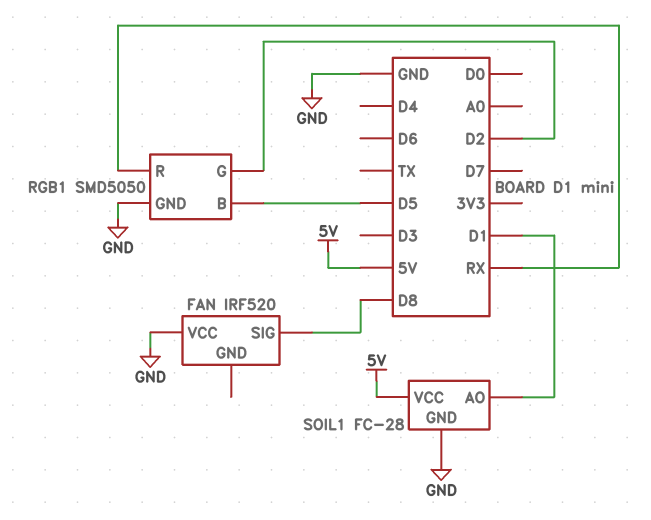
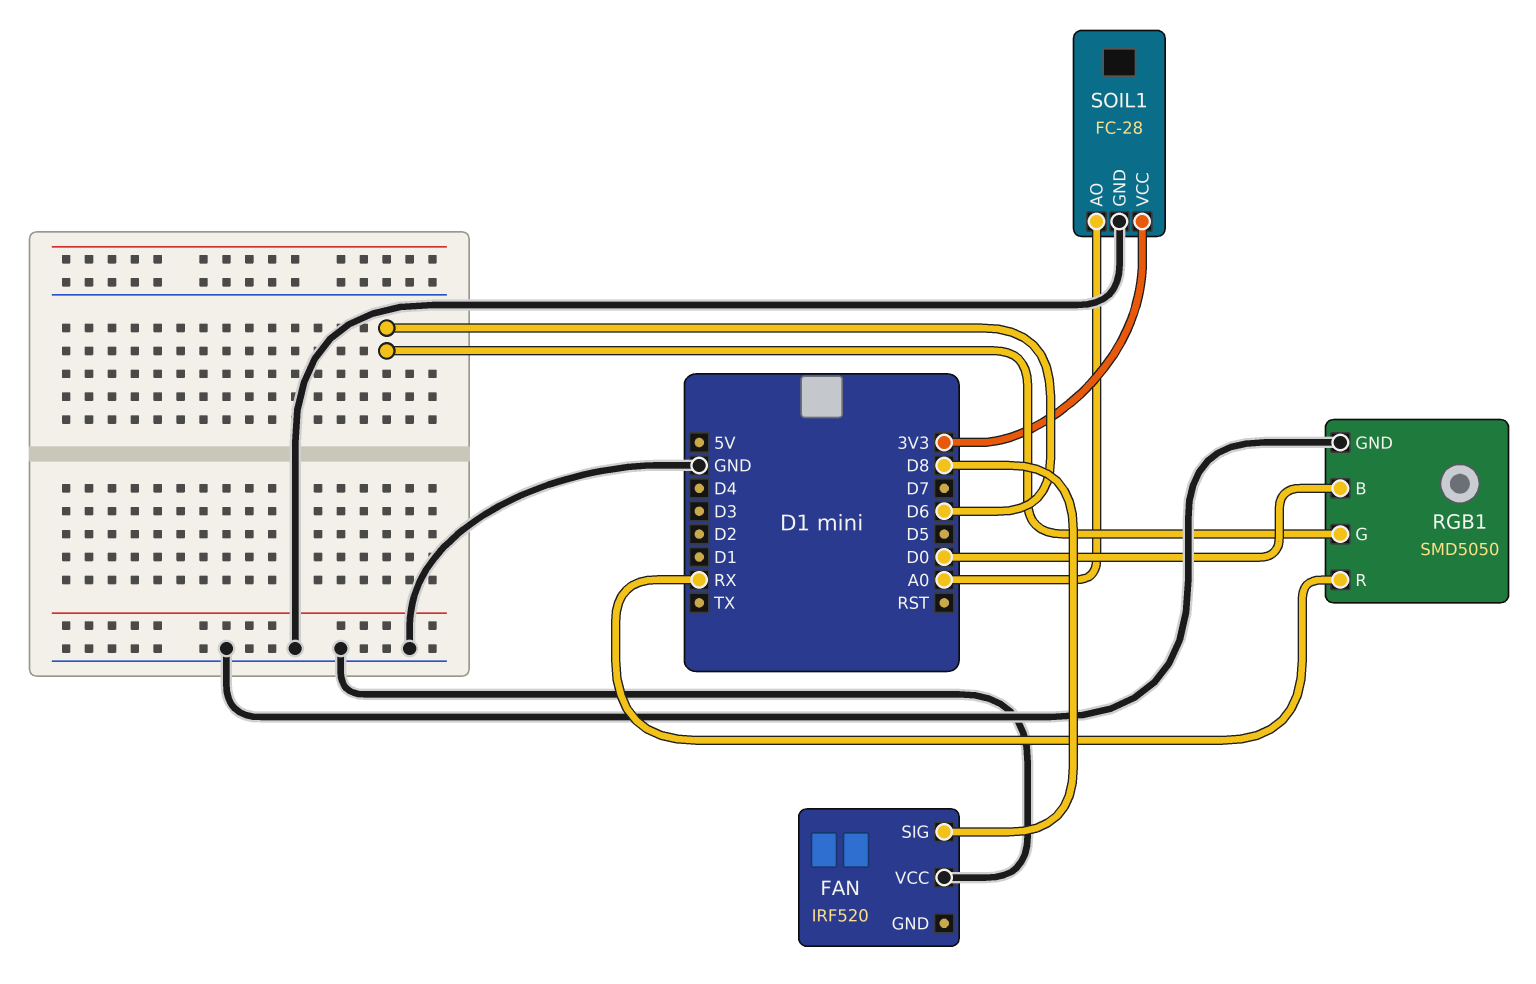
RGB1 pin B: D5 -> D0
RGB1 pin G: D2 -> D6
SOIL1 pin AO: D1 -> A0
SOIL1 pin VCC: 5V -> 3V3

